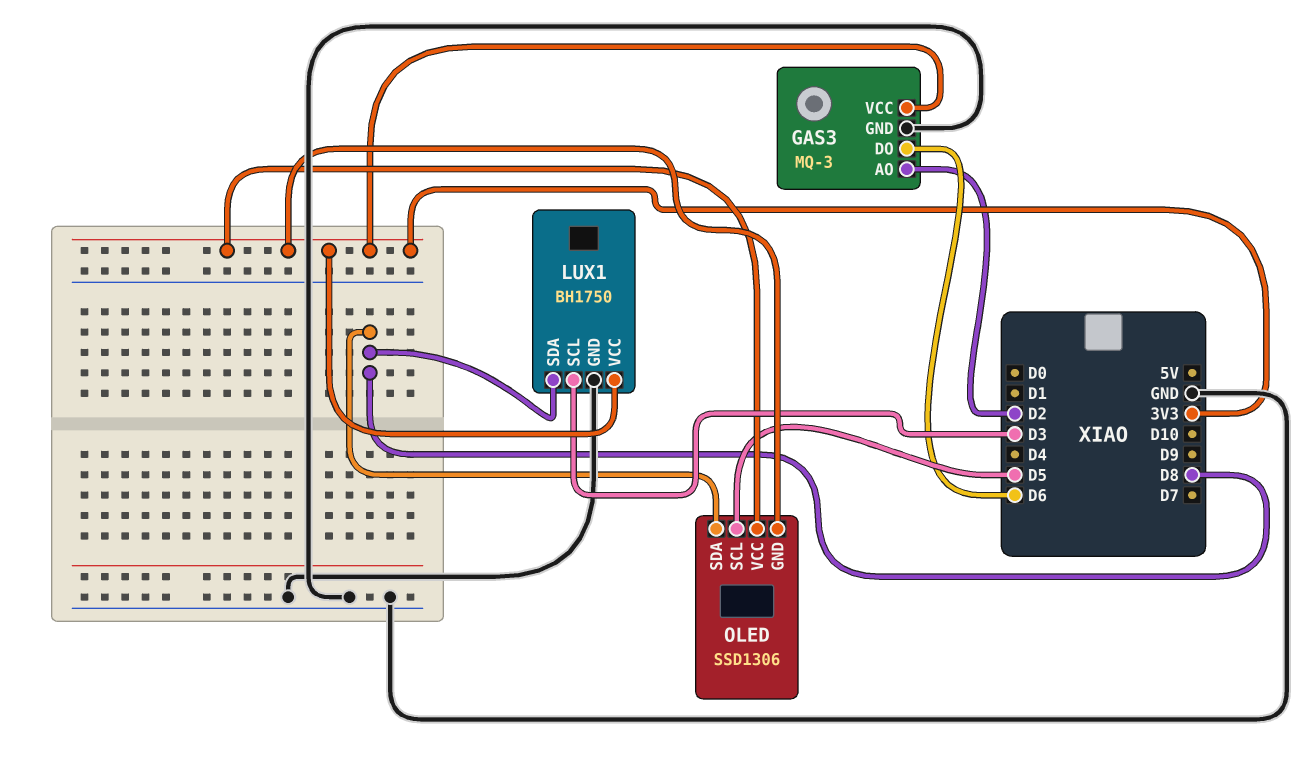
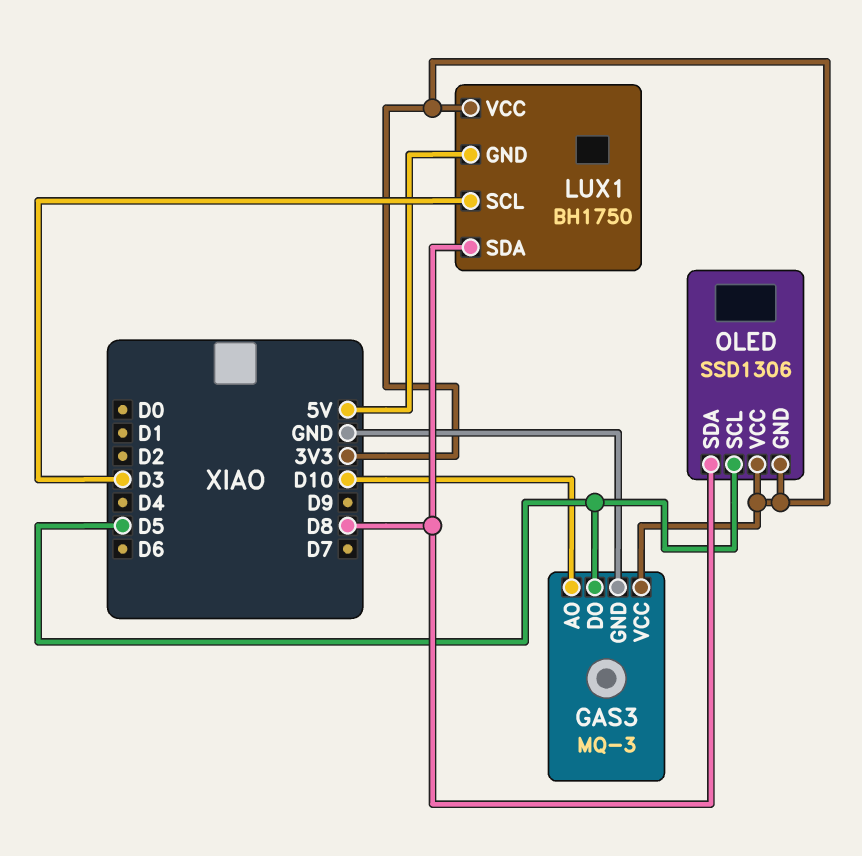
GAS3 pin AO: D2 -> D10
GAS3 pin DO: D6 -> D5
LUX1 pin GND: GND -> 5V

